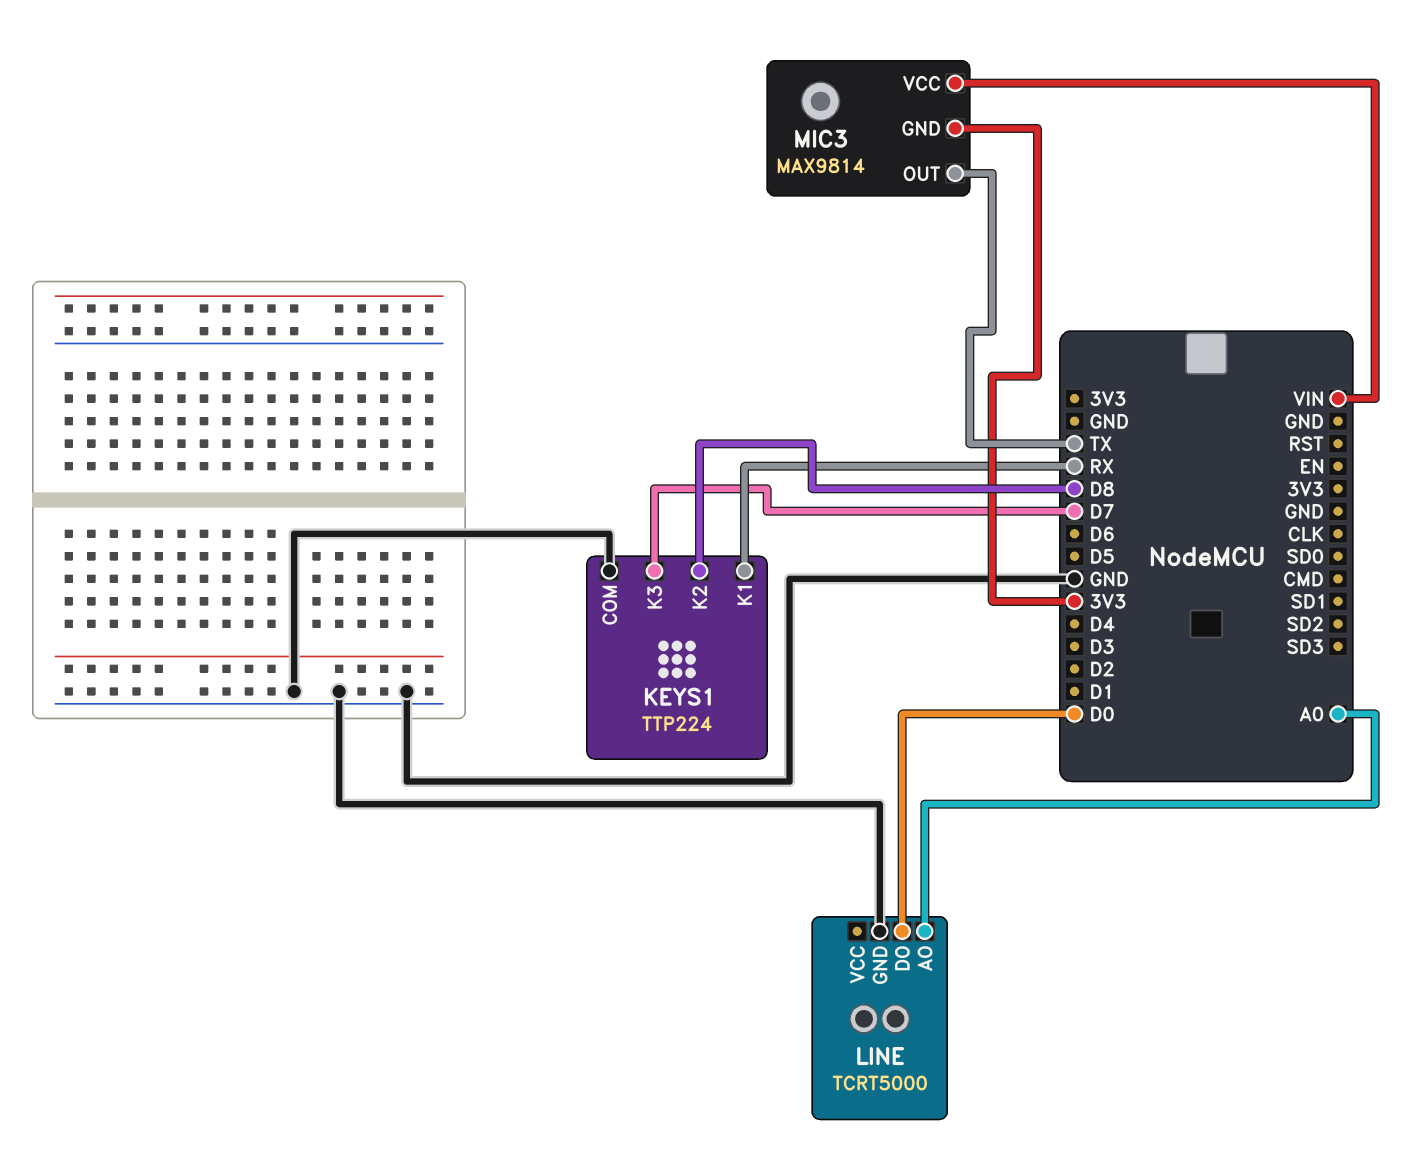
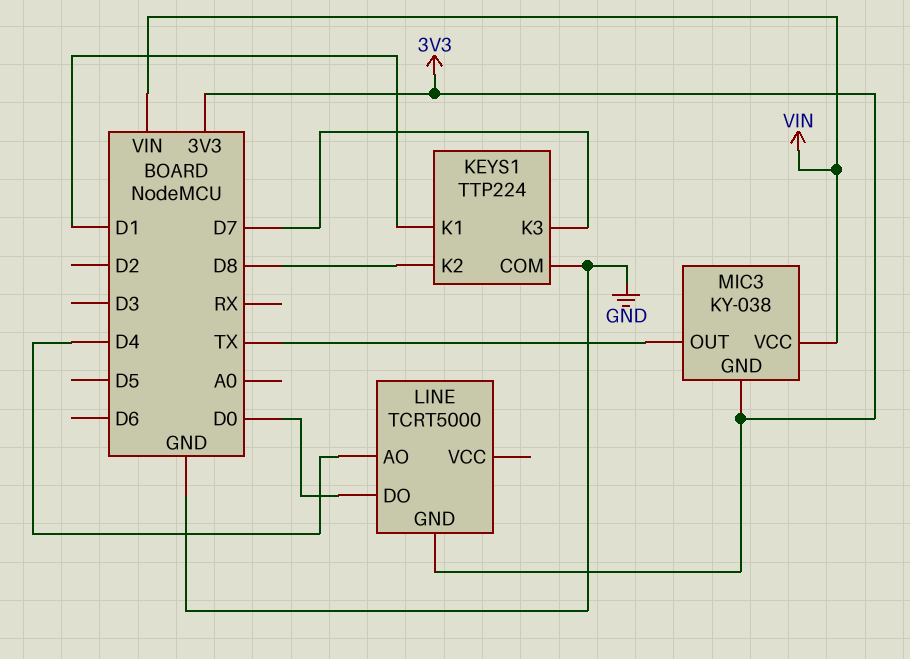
KEYS1 pin K1: RX -> D1
LINE pin AO: A0 -> D4
LINE pin GND: GND -> 3V3
MIC3: MAX9814 -> KY-038

